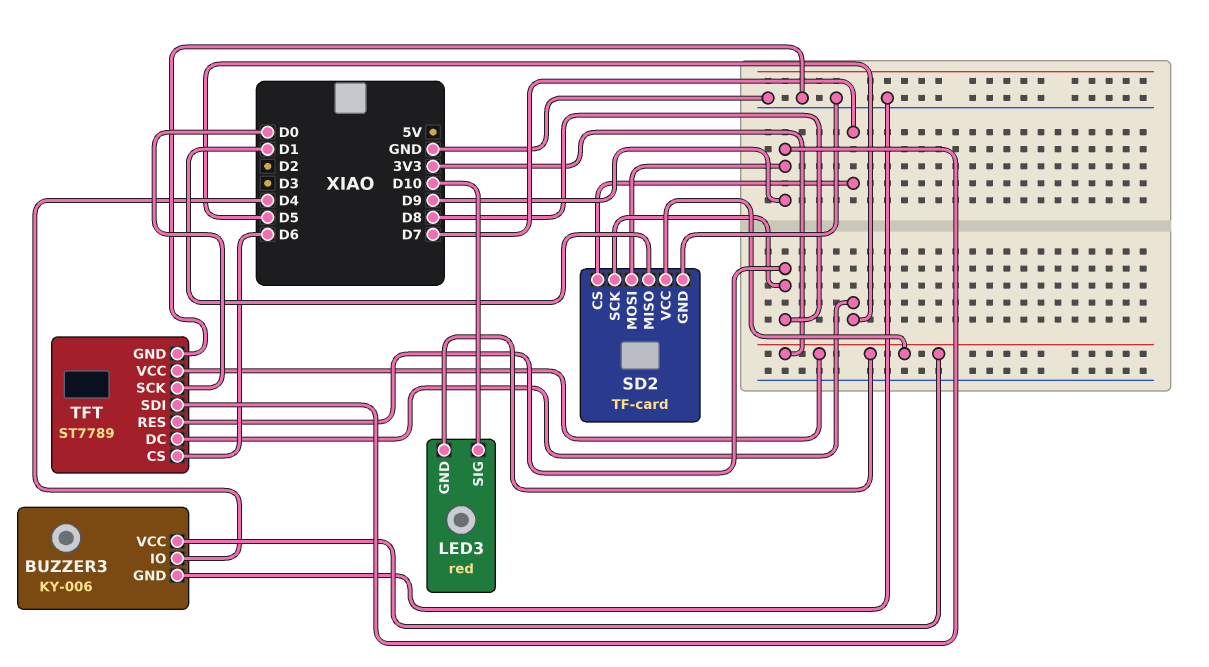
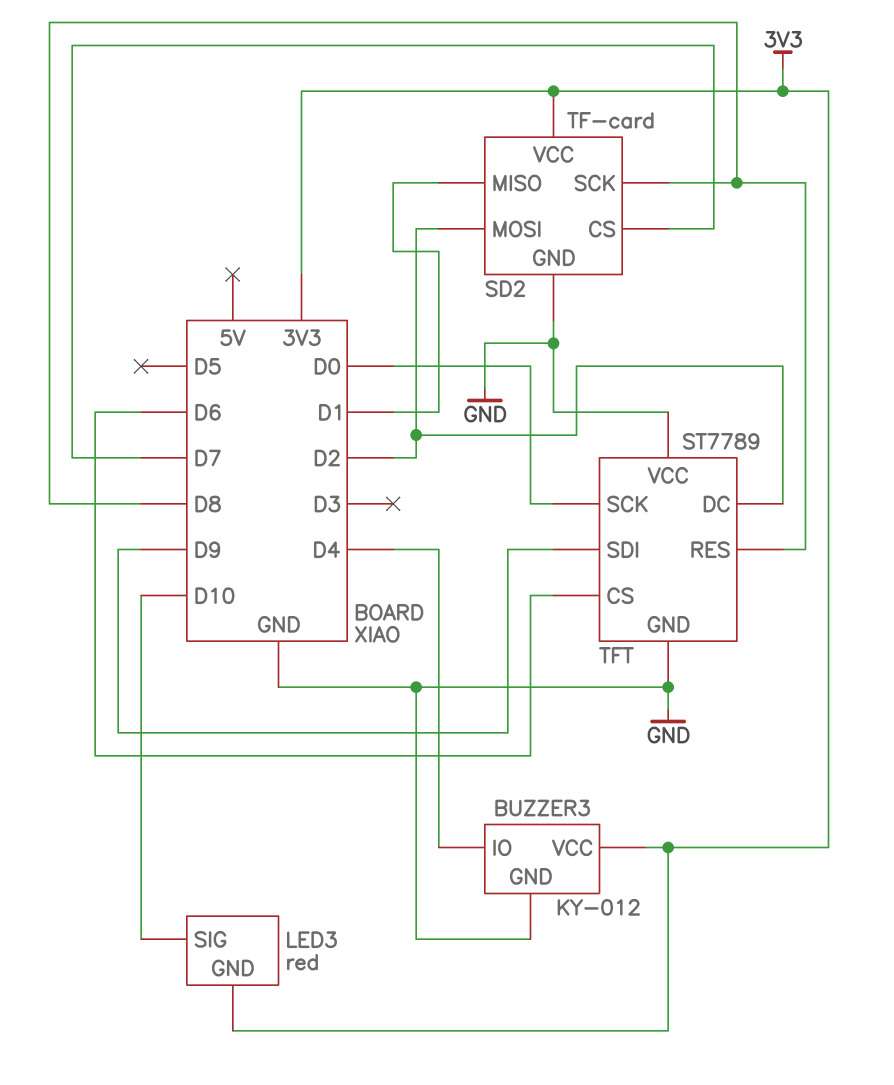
BUZZER3: KY-006 -> KY-012
SD2 pin MOSI: D9 -> D2
TFT pin DC: D5 -> D2
TFT pin VCC: 3V3 -> GND

